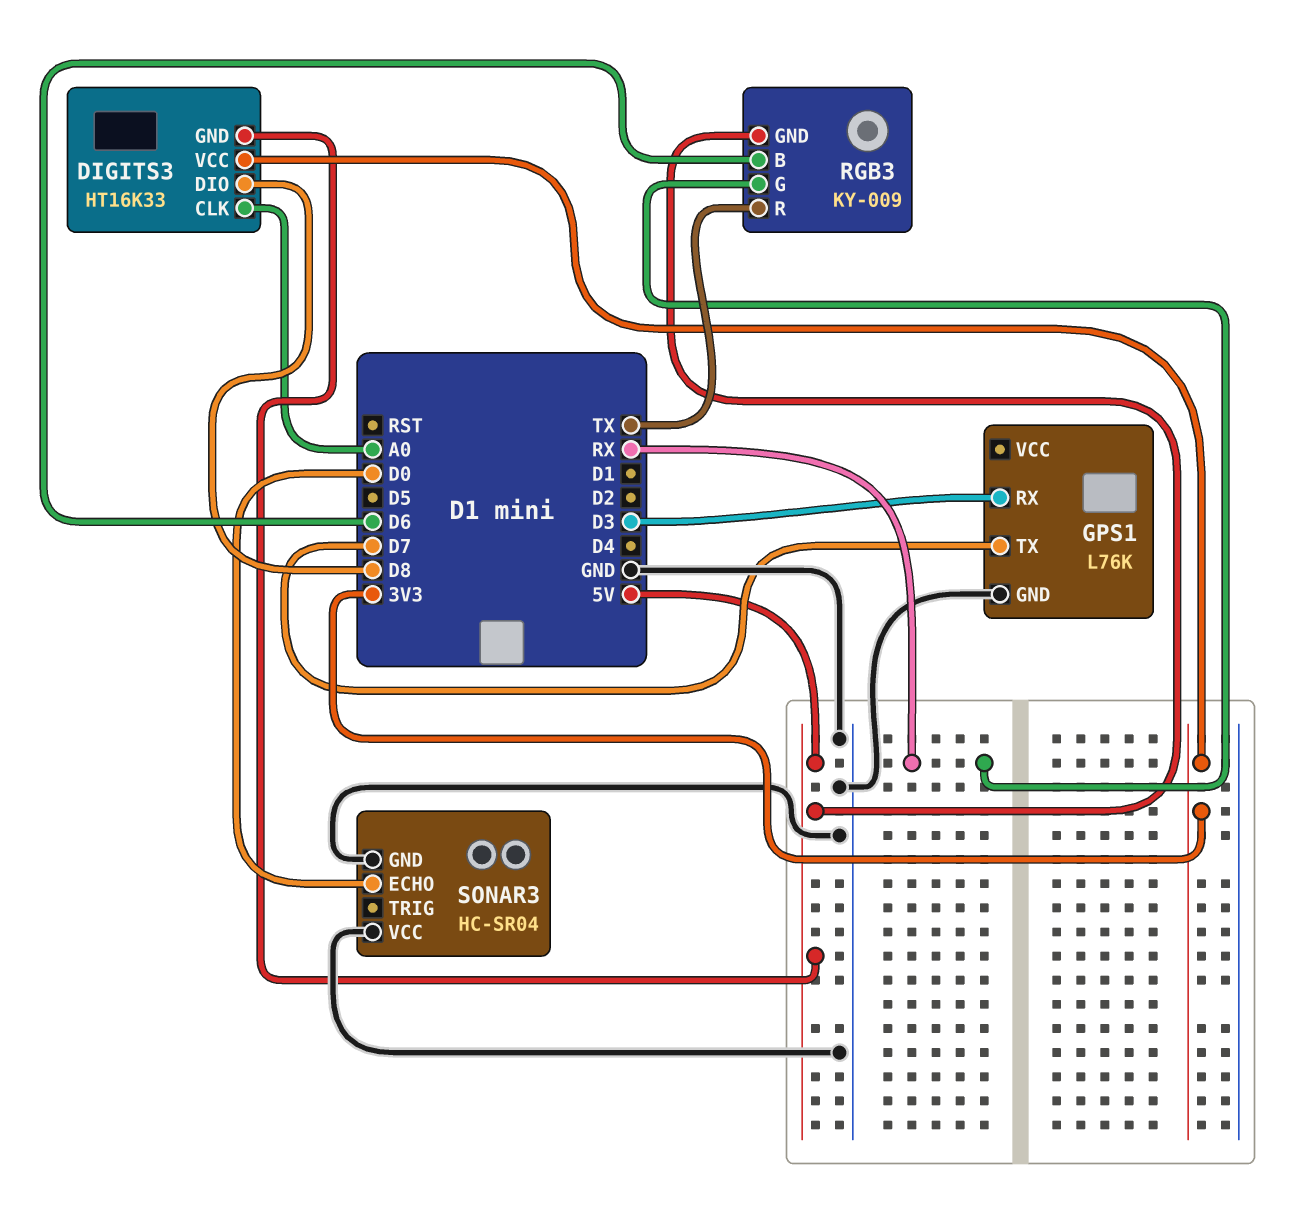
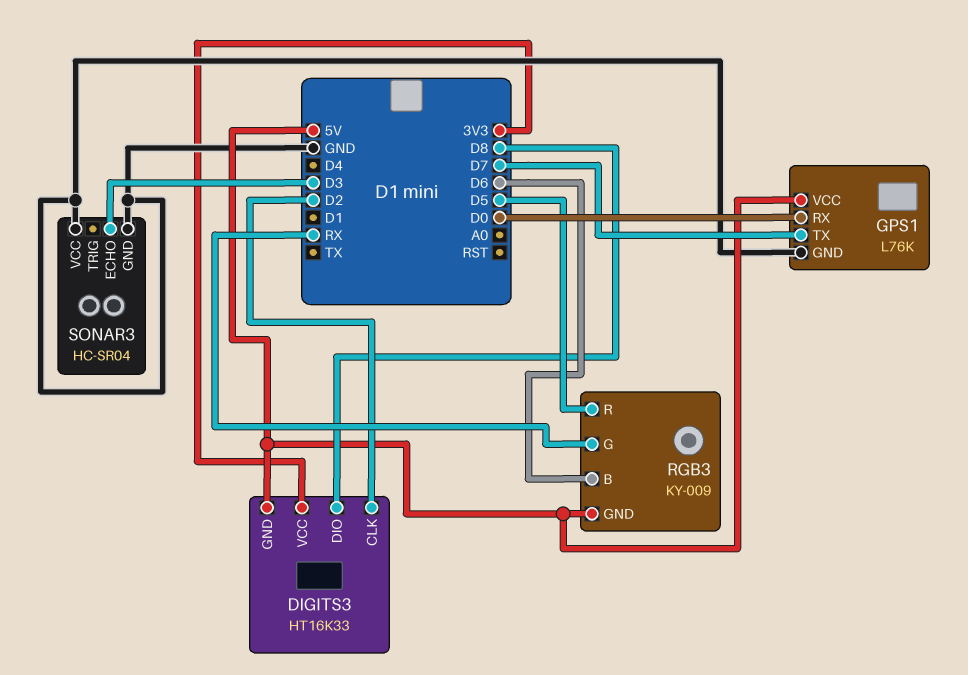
DIGITS3 pin CLK: A0 -> D2
GPS1 pin RX: D3 -> D0
GPS1 pin VCC: none -> 5V
RGB3 pin R: TX -> D5
SONAR3 pin ECHO: D0 -> D3

